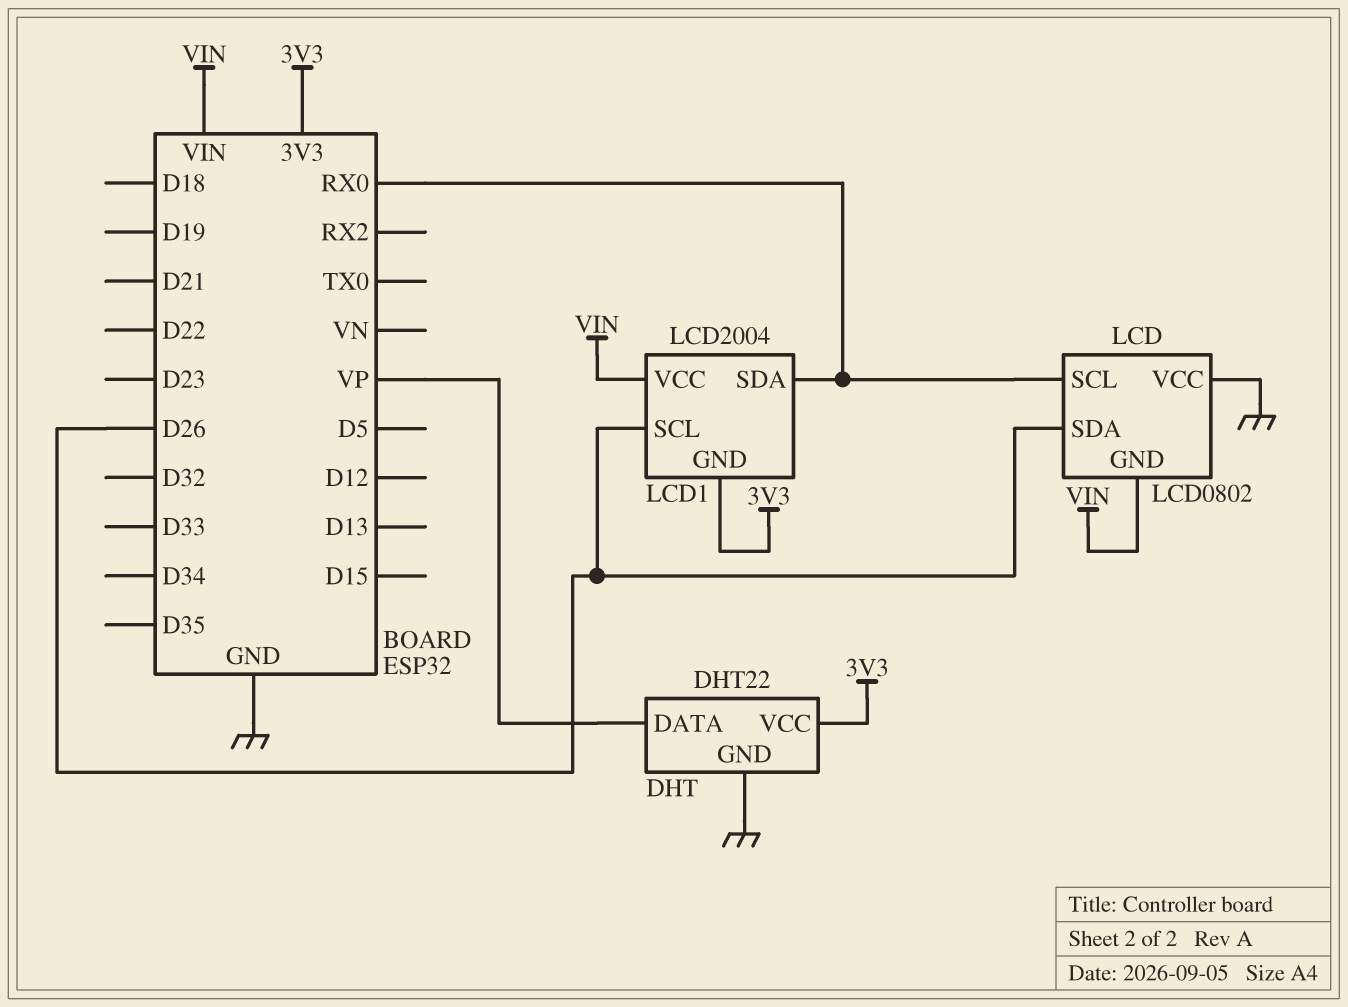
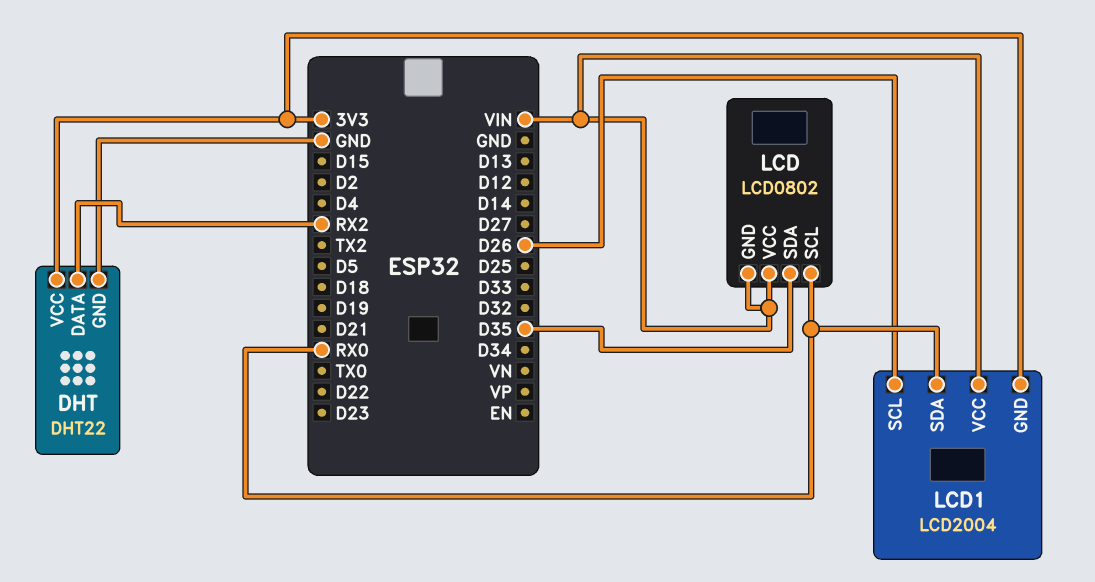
DHT pin DATA: VP -> RX2
LCD pin SDA: D26 -> D35
LCD pin VCC: GND -> VIN

